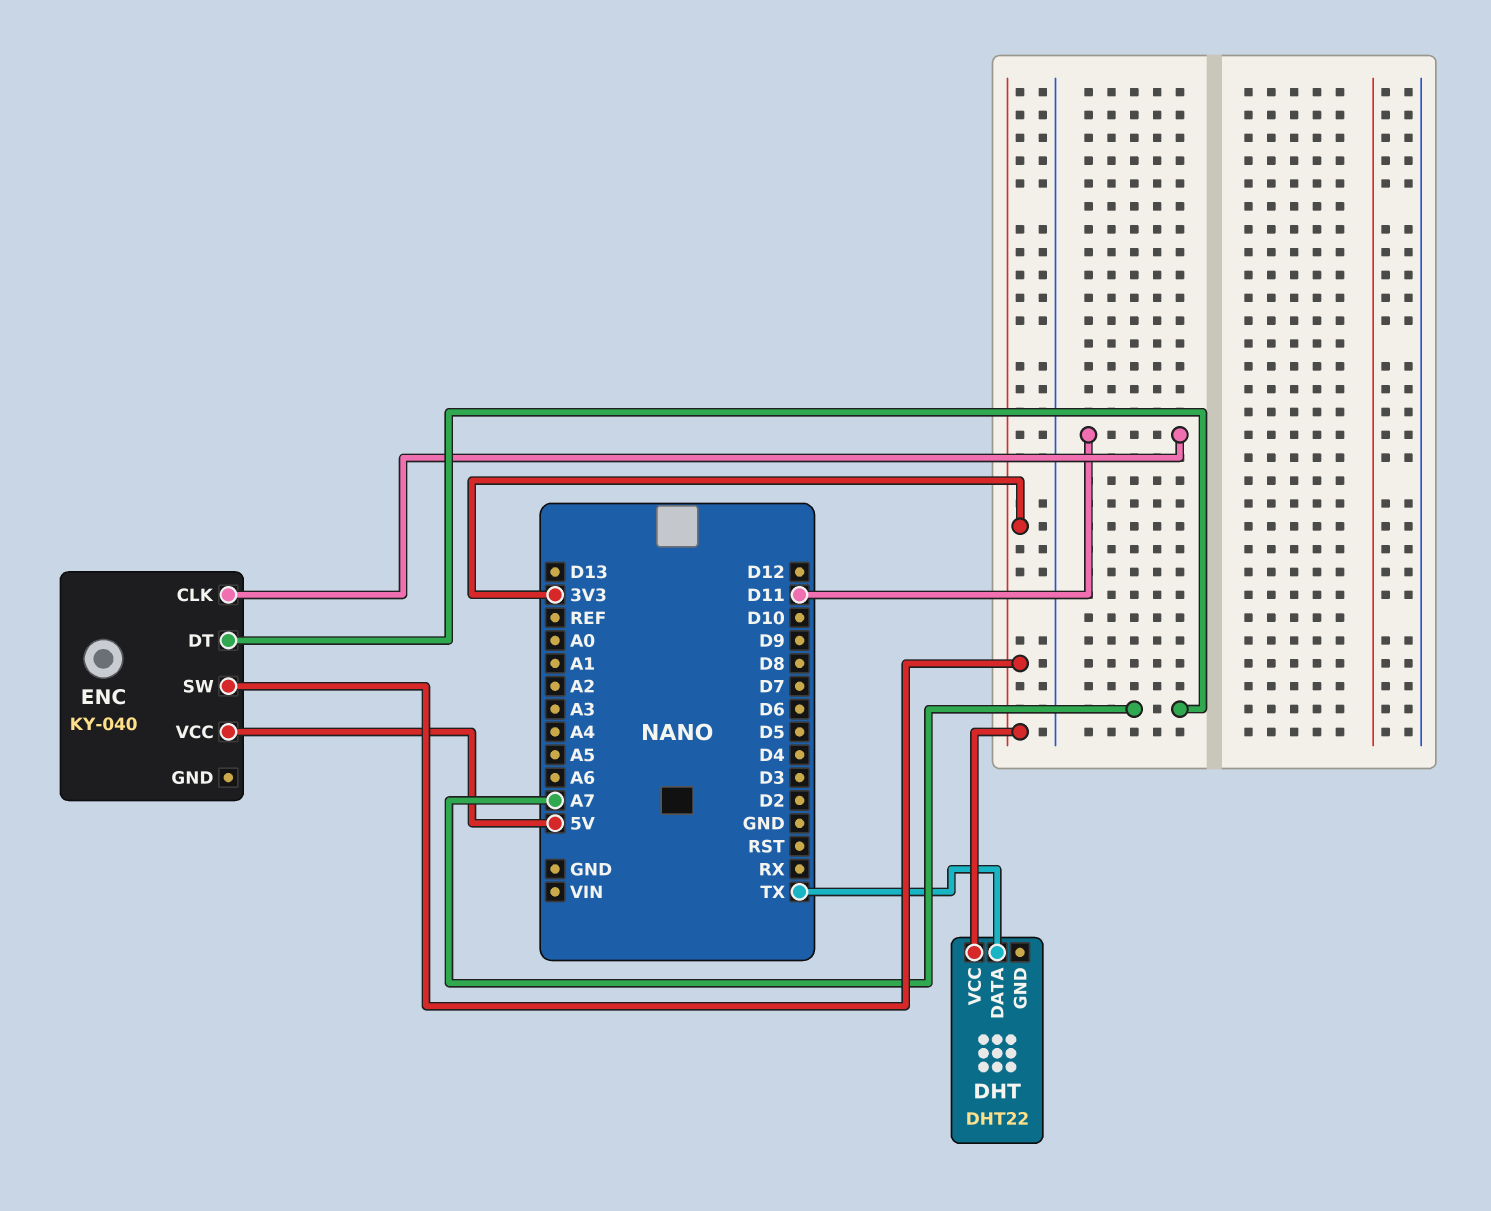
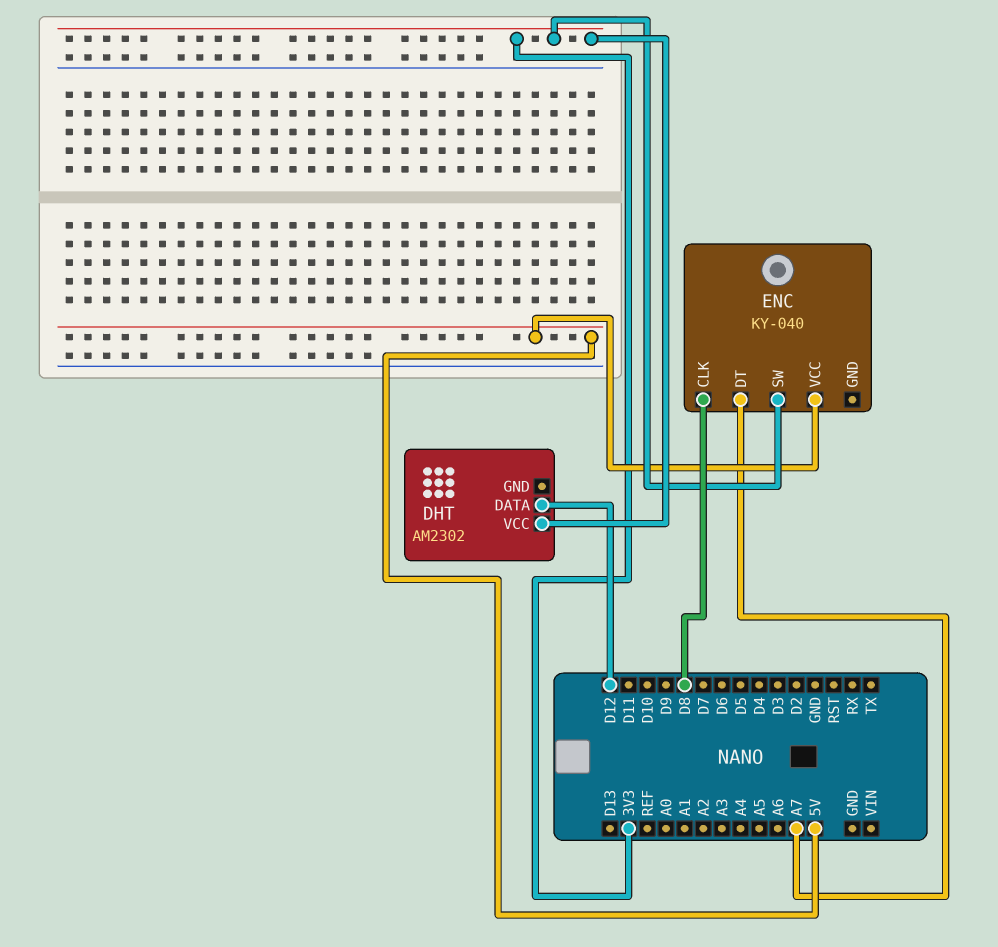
DHT: DHT22 -> AM2302
DHT pin DATA: TX -> D12
ENC pin CLK: D11 -> D8

